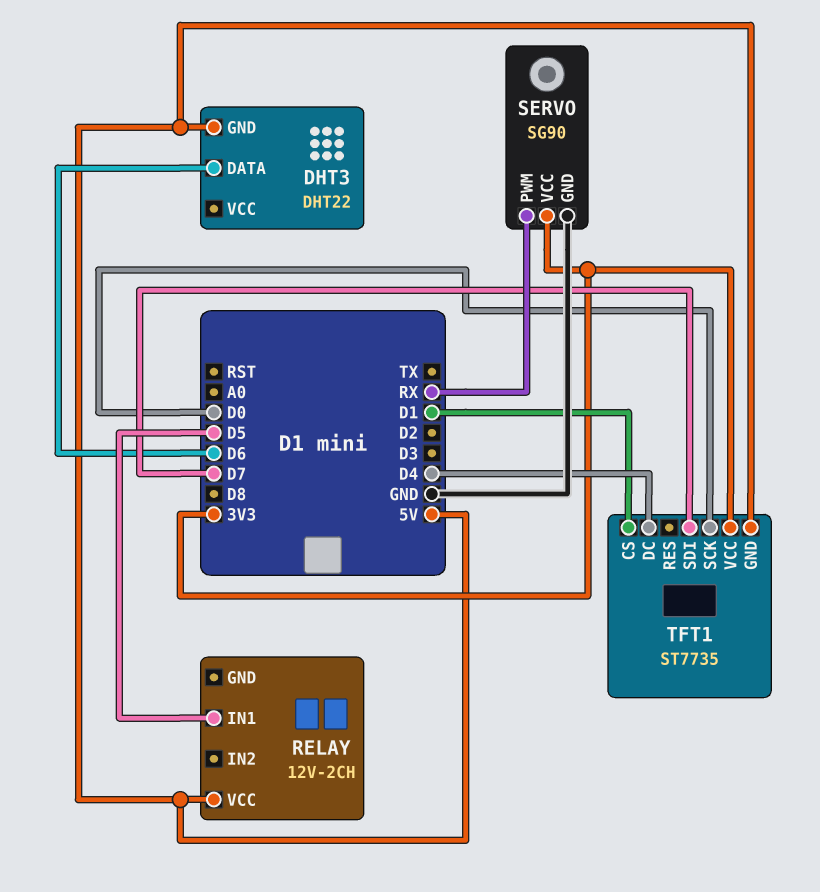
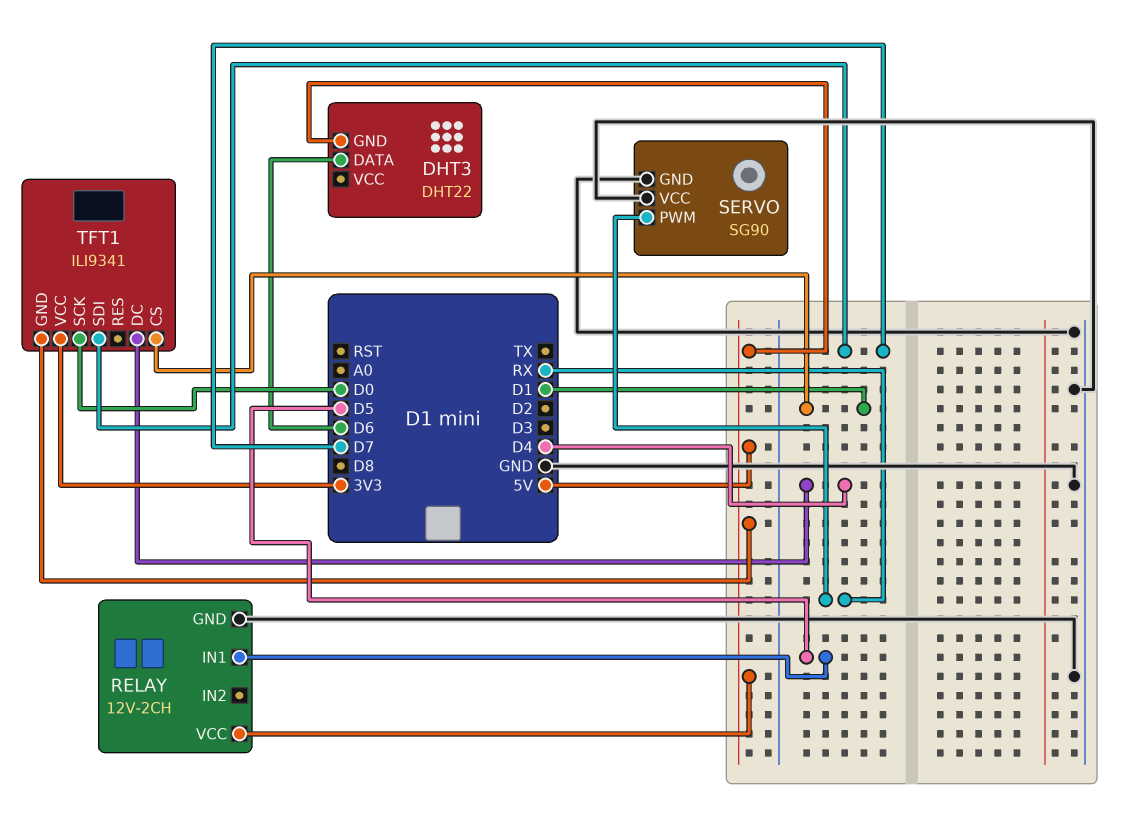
RELAY pin GND: none -> GND
SERVO pin VCC: 3V3 -> GND
TFT1: ST7735 -> ILI9341

